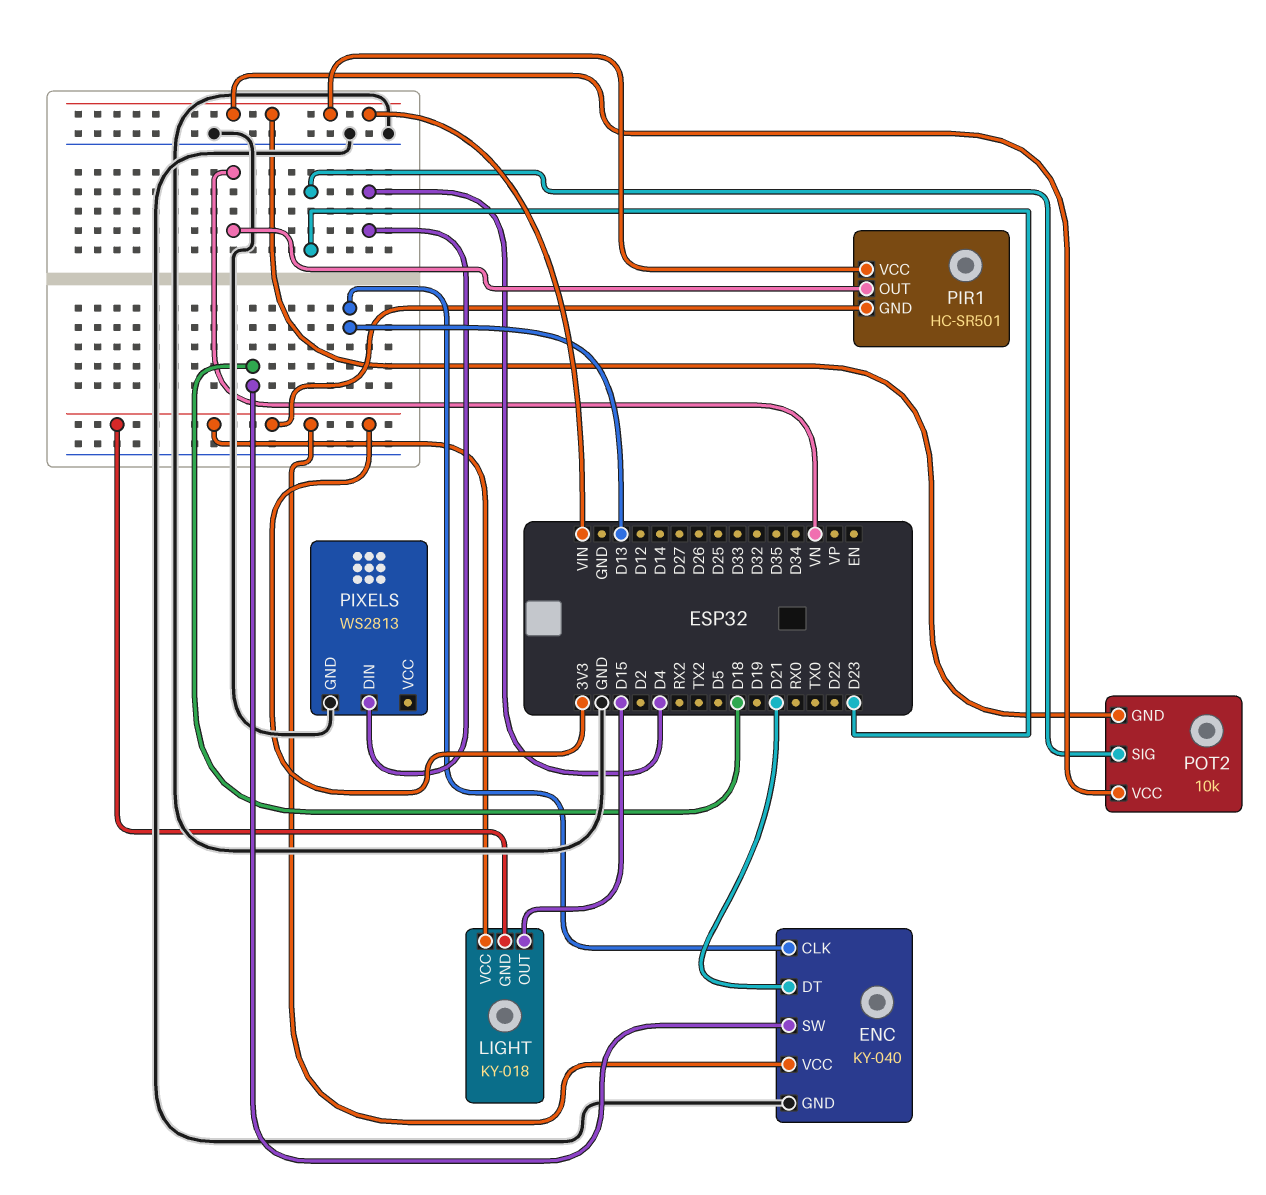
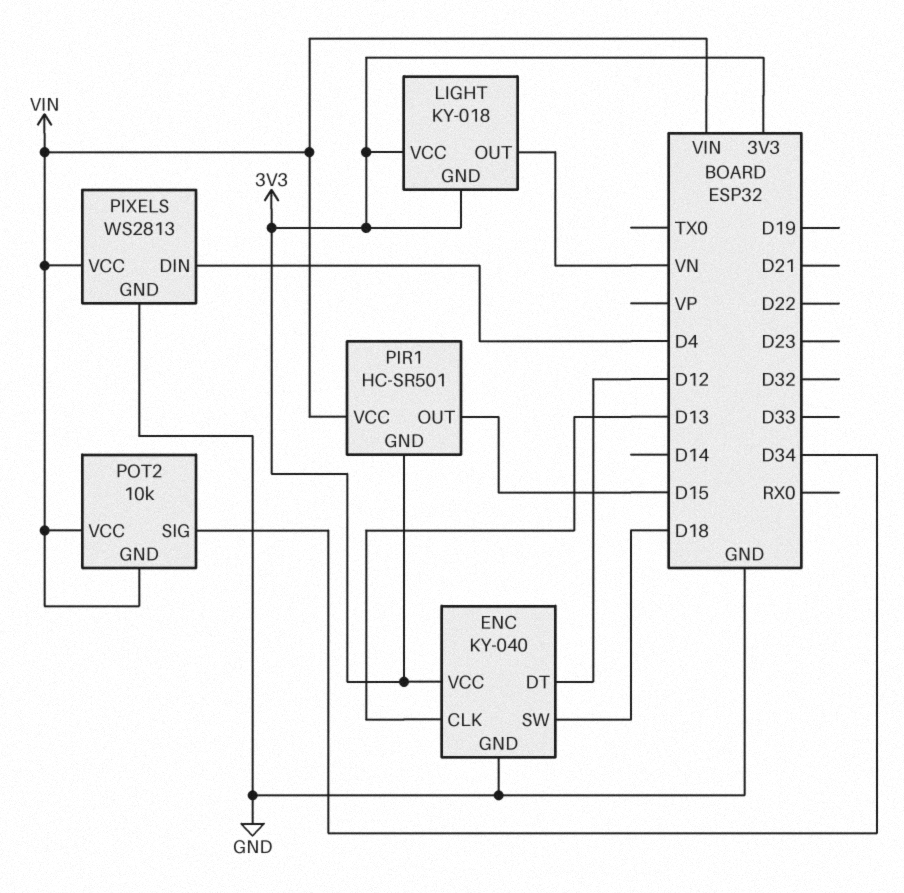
ENC pin DT: D21 -> D12
LIGHT pin OUT: D15 -> VN
PIR1 pin OUT: VN -> D15
PIXELS pin VCC: none -> VIN
POT2 pin SIG: D23 -> D34

